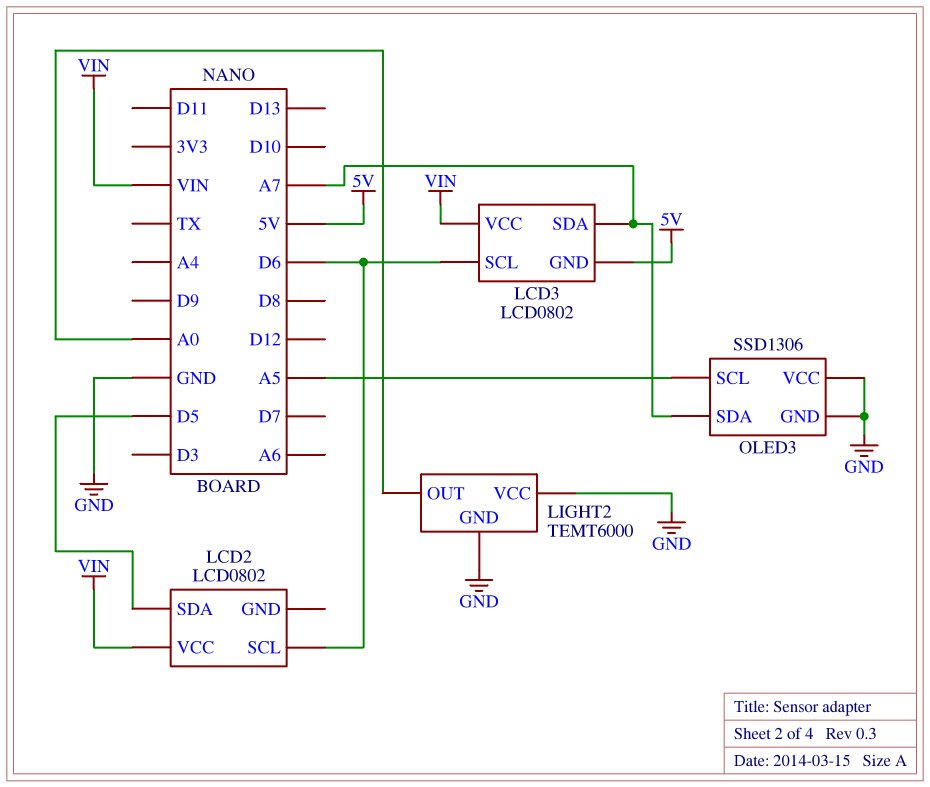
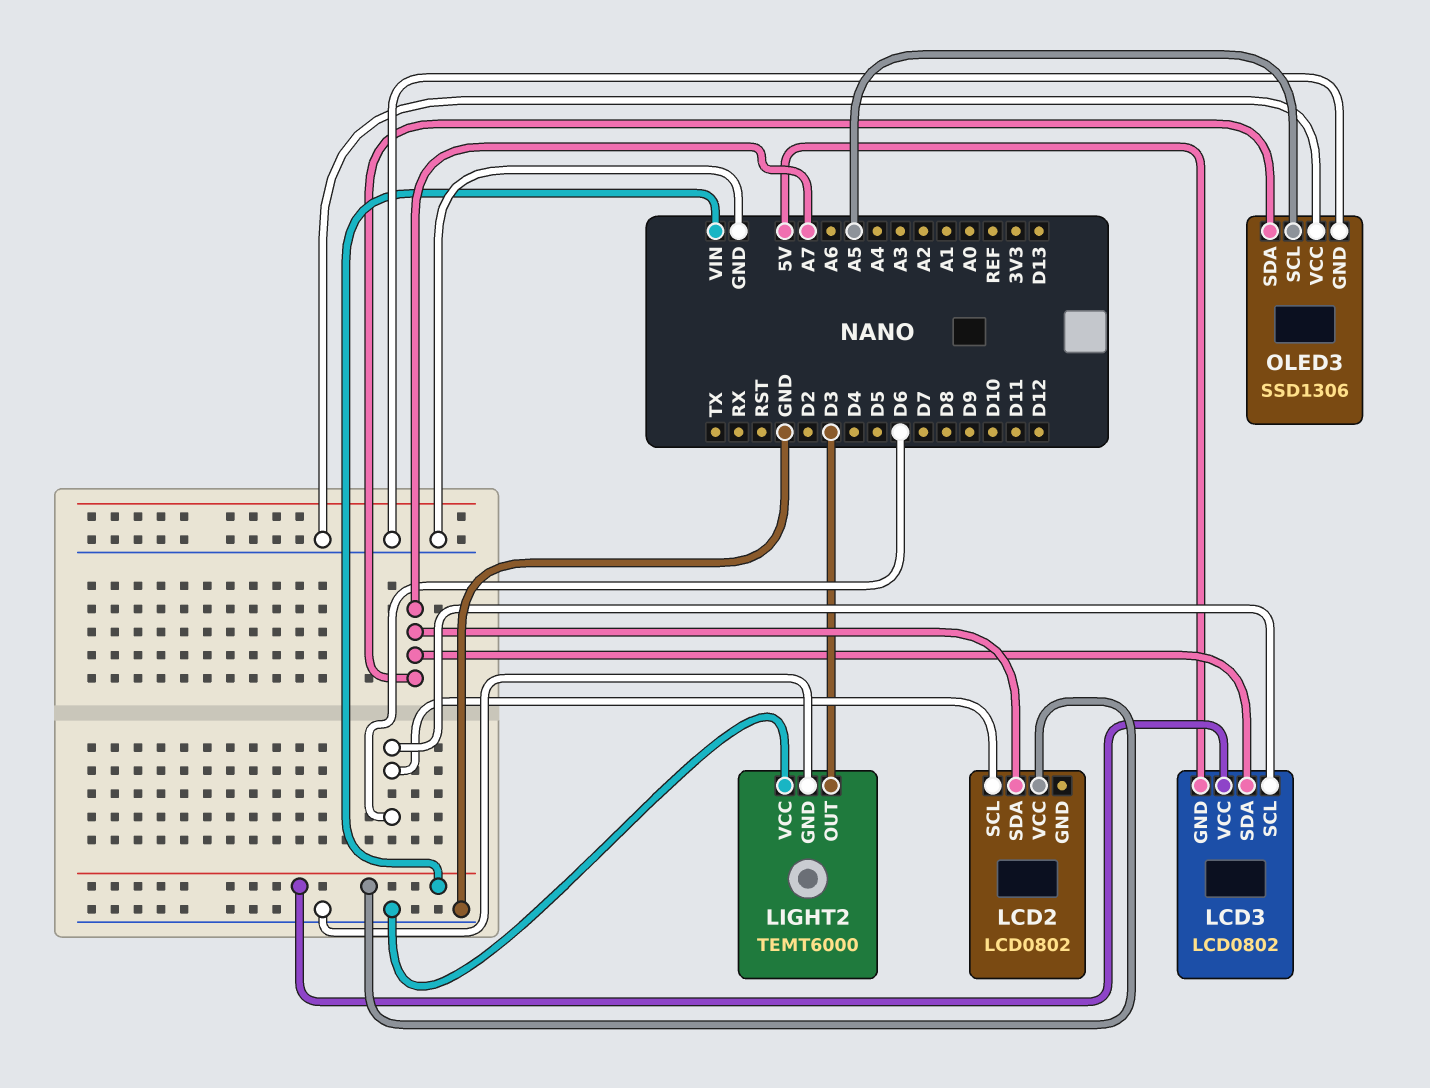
LCD2 pin SDA: D5 -> A7
LIGHT2 pin OUT: A0 -> D3

